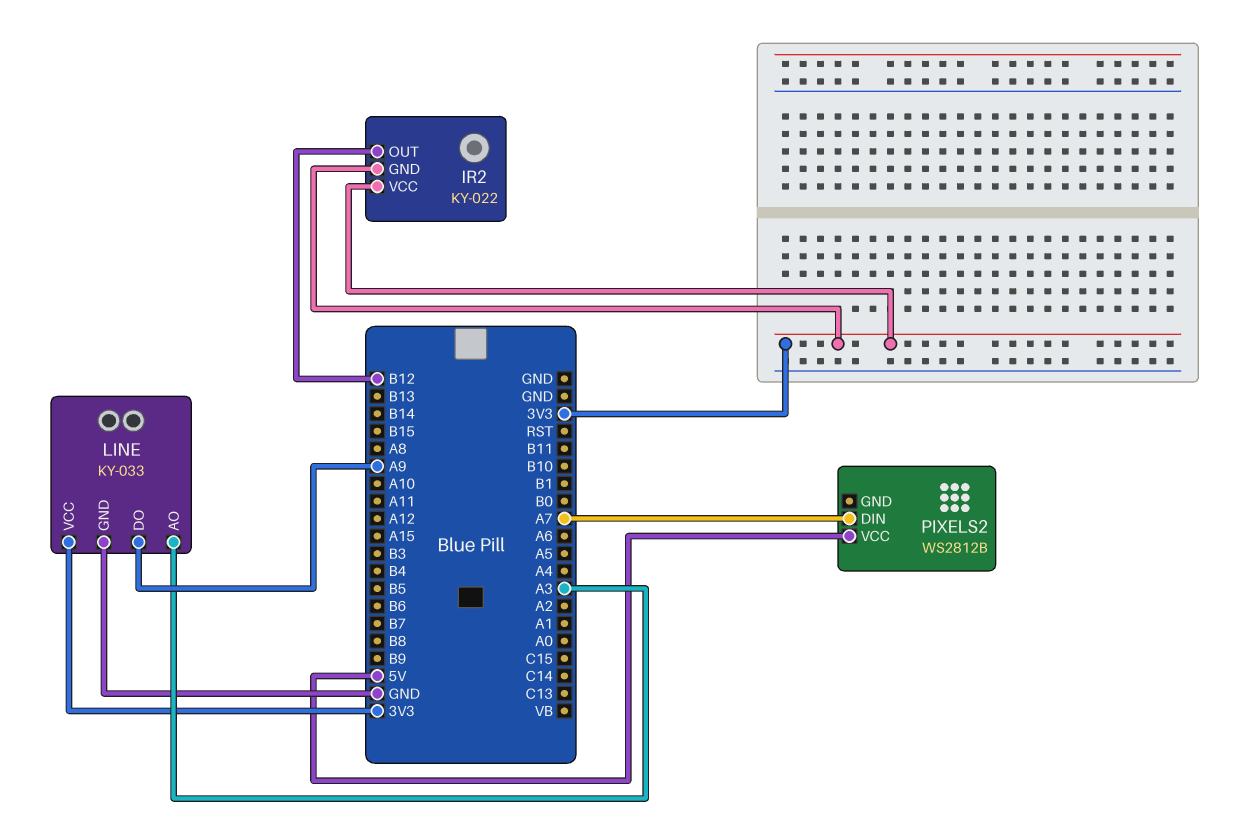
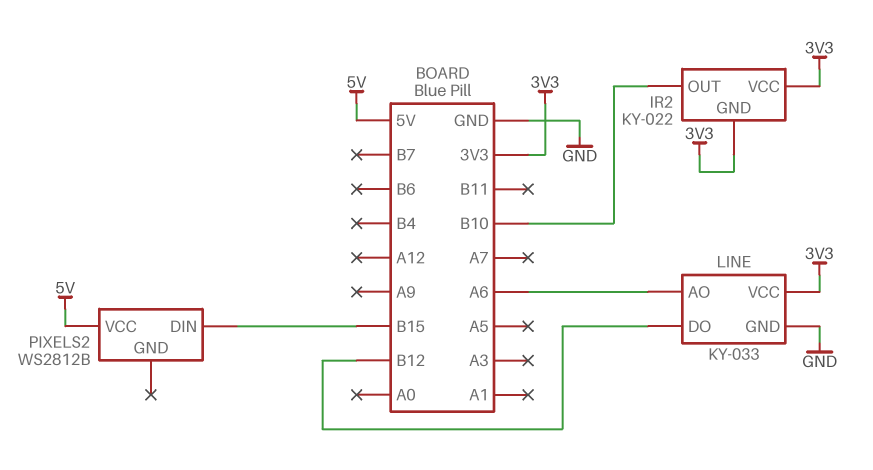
IR2 pin OUT: B12 -> B10
LINE pin AO: A3 -> A6
LINE pin DO: A9 -> B12
PIXELS2 pin DIN: A7 -> B15

